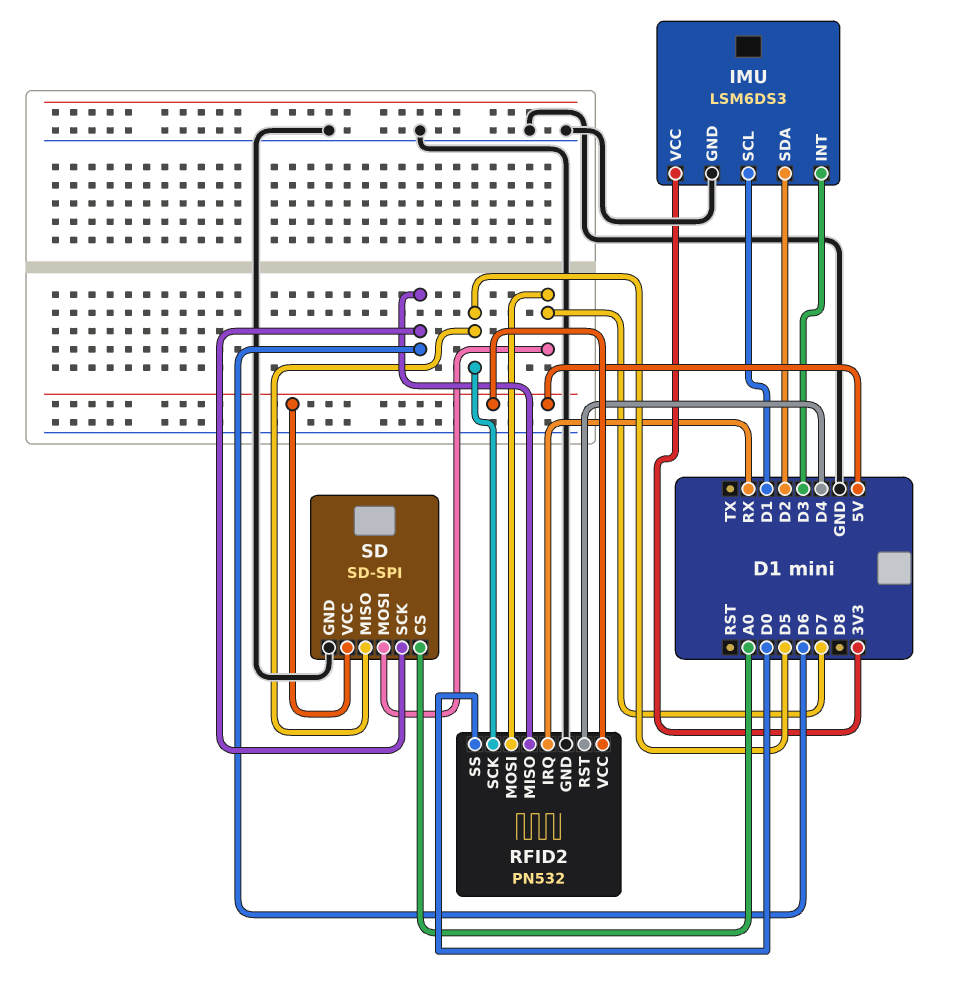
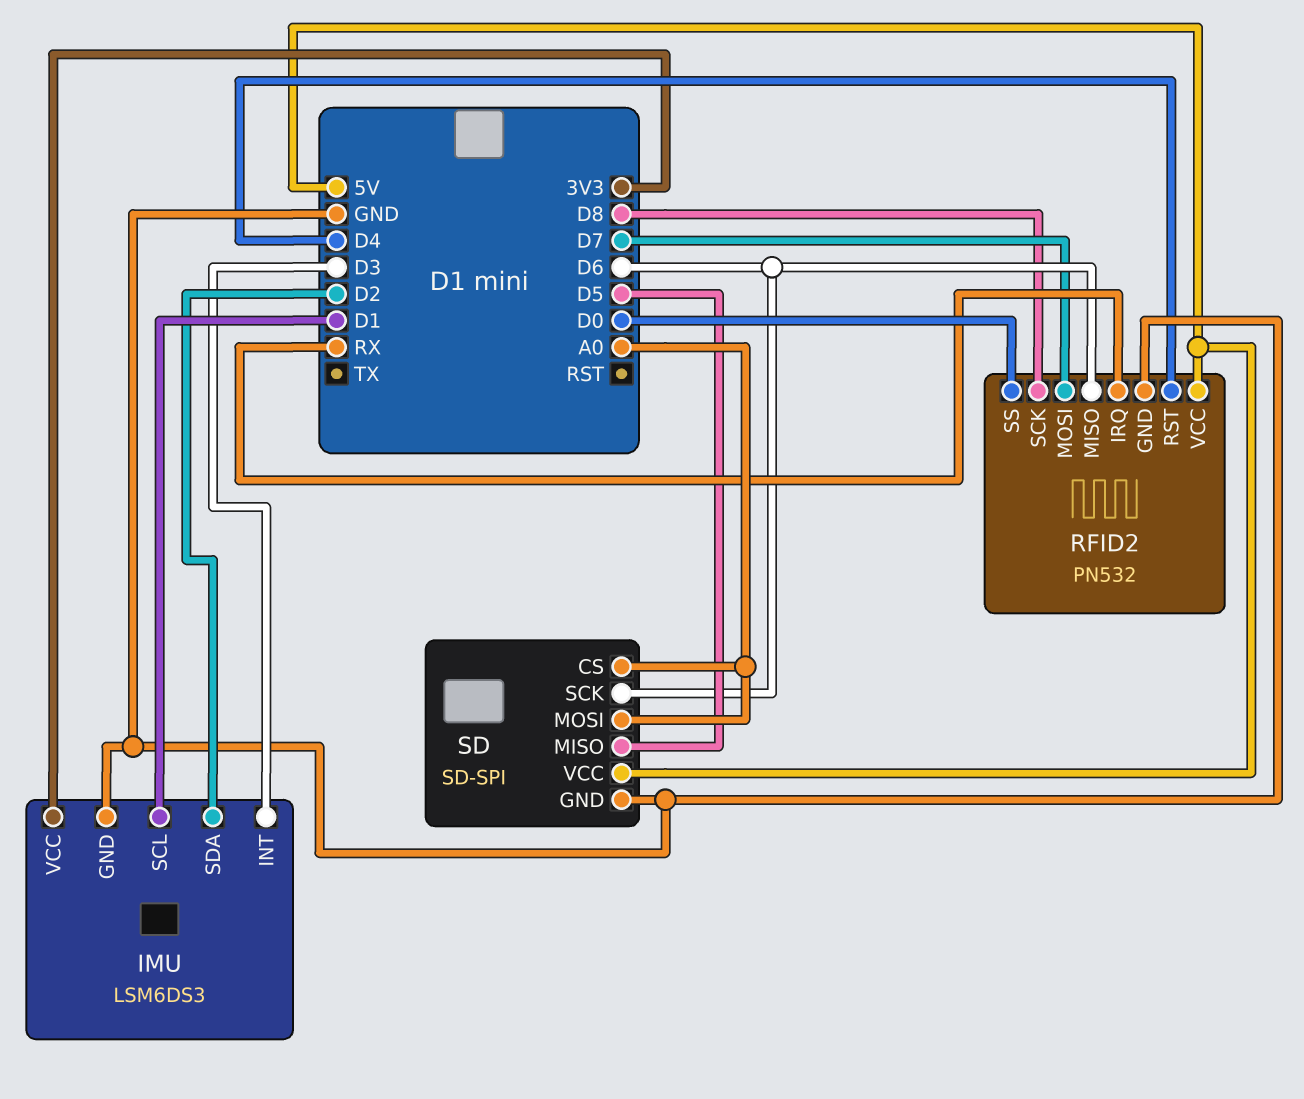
RFID2 pin SCK: D5 -> D8
SD pin MOSI: D7 -> A0

